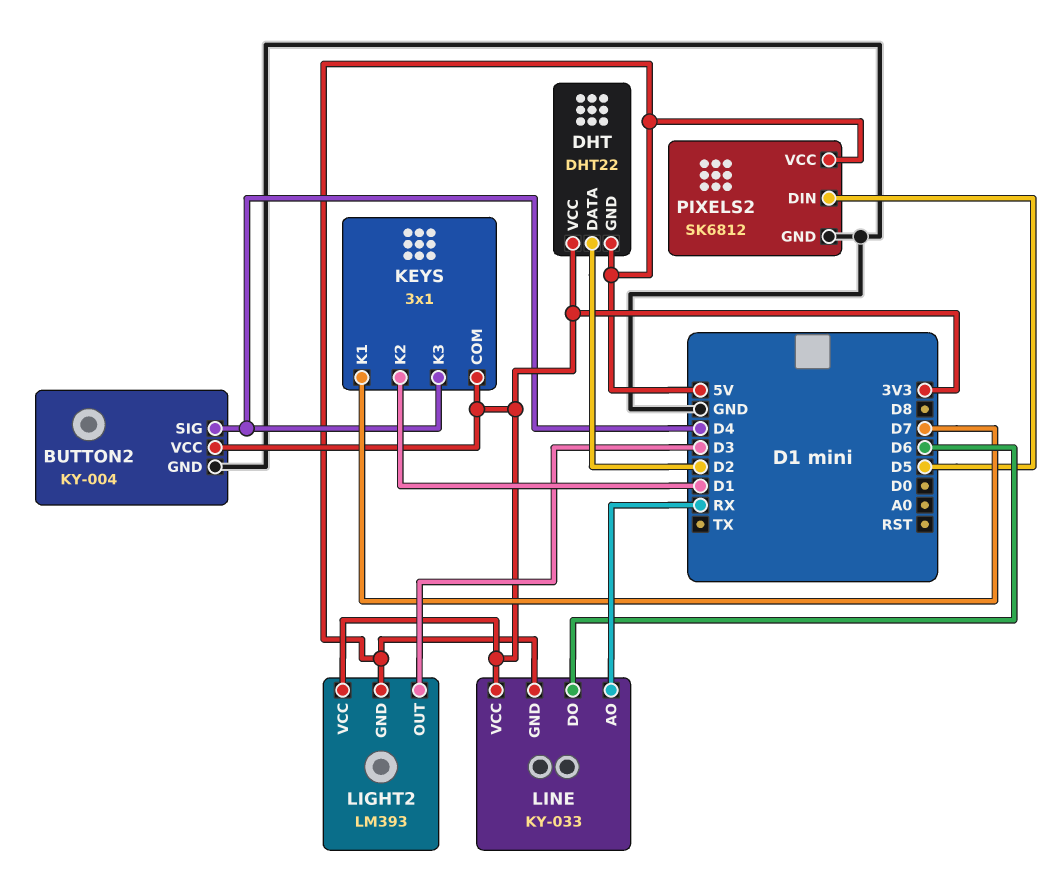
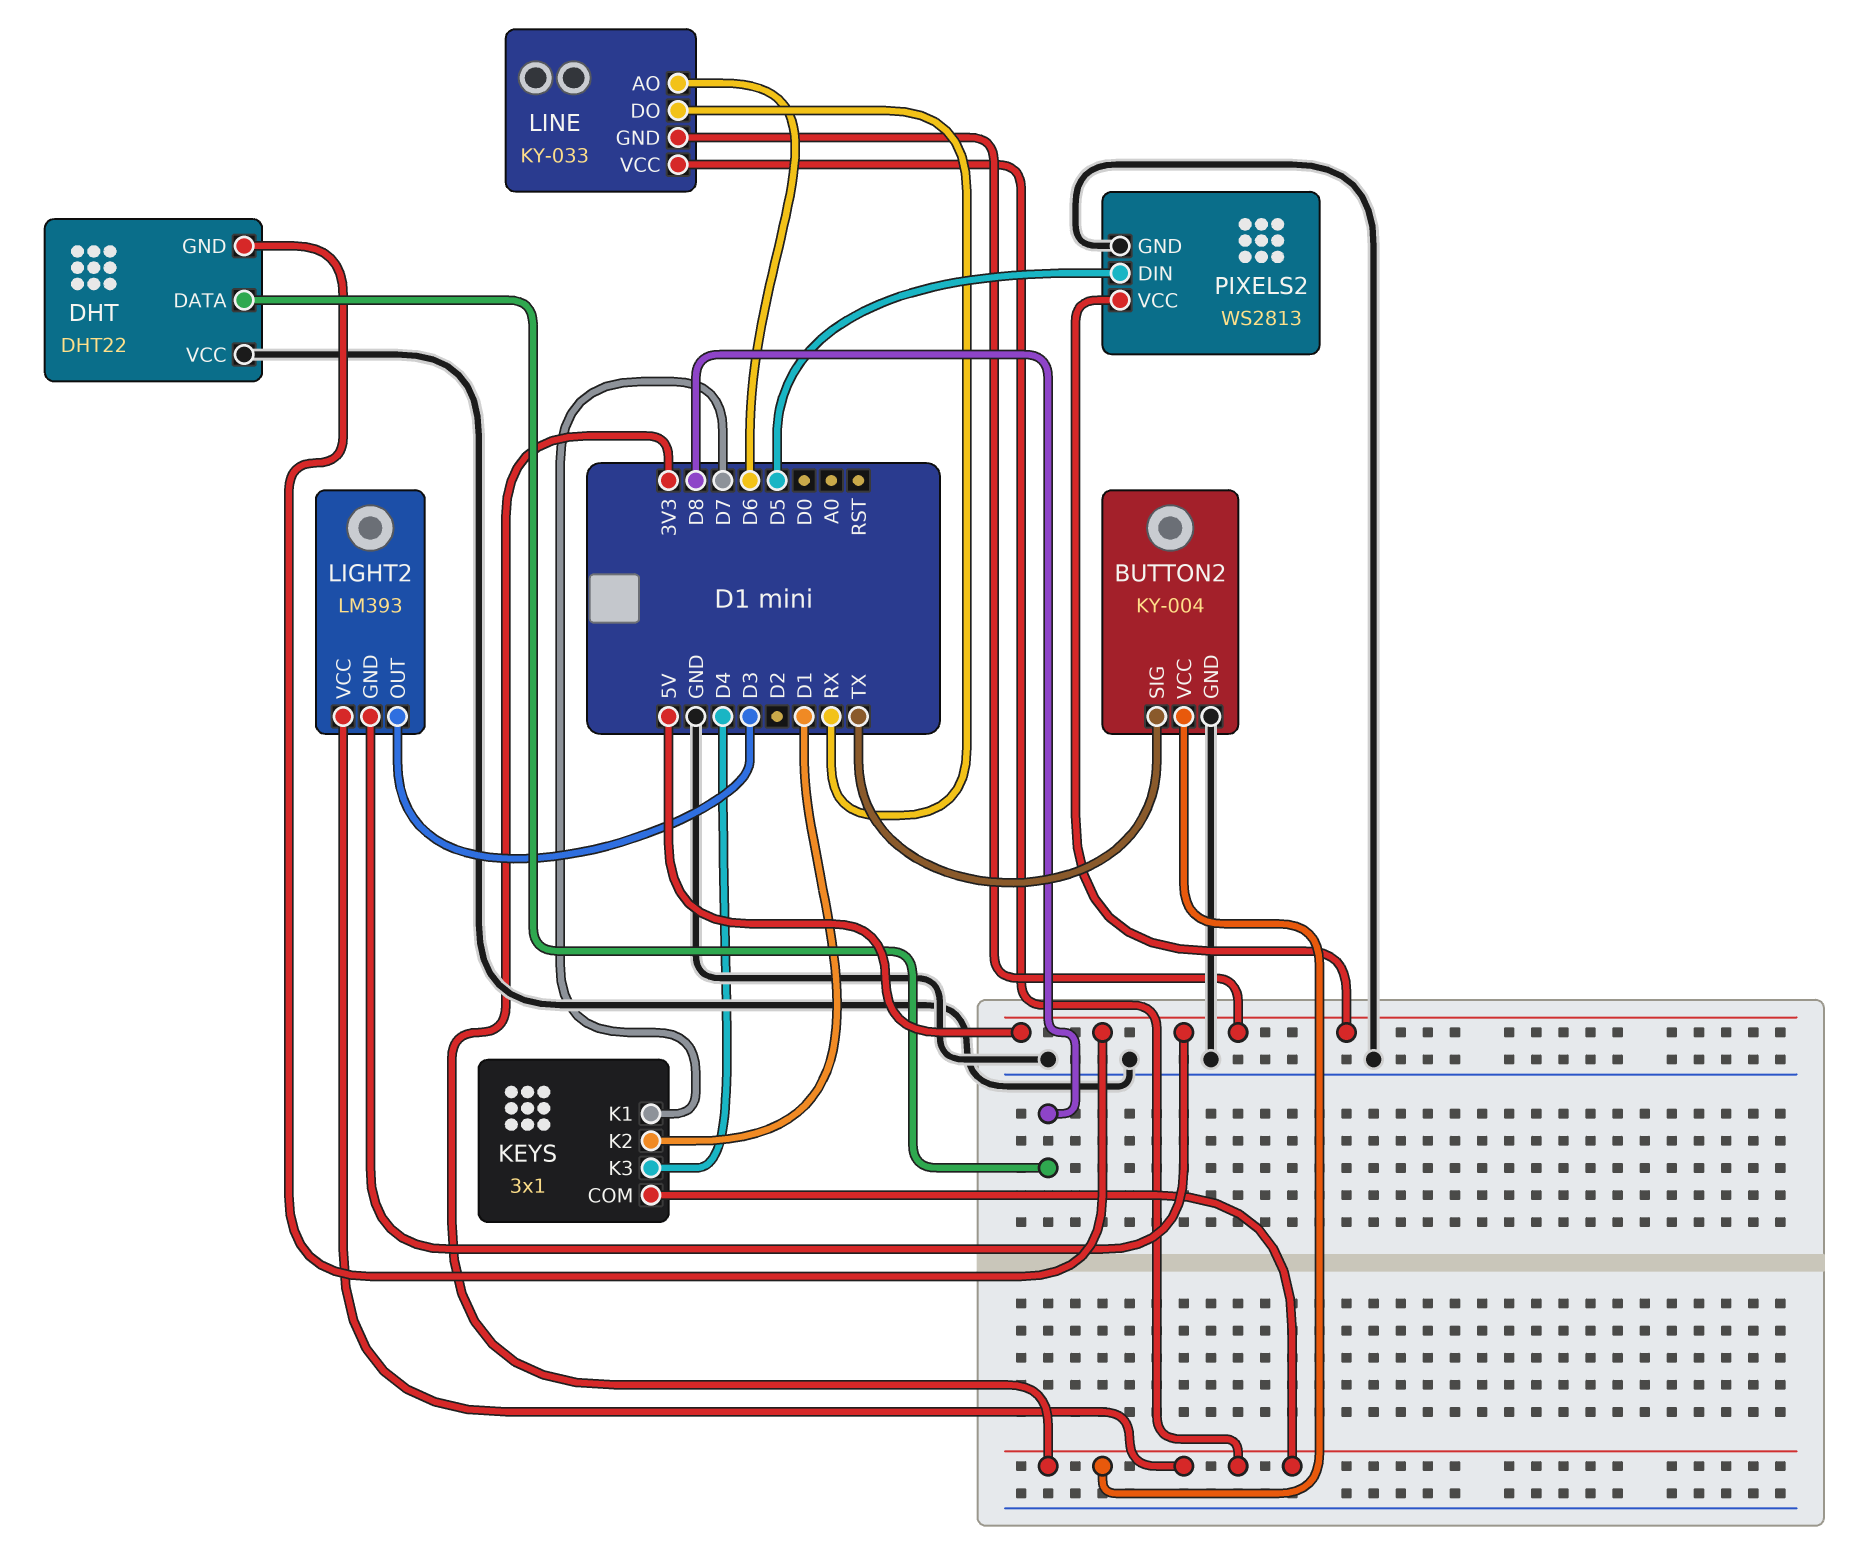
BUTTON2 pin SIG: D4 -> TX
DHT pin DATA: D2 -> D8
DHT pin VCC: 3V3 -> GND
LINE pin AO: RX -> D6
LINE pin DO: D6 -> RX
PIXELS2: SK6812 -> WS2813

